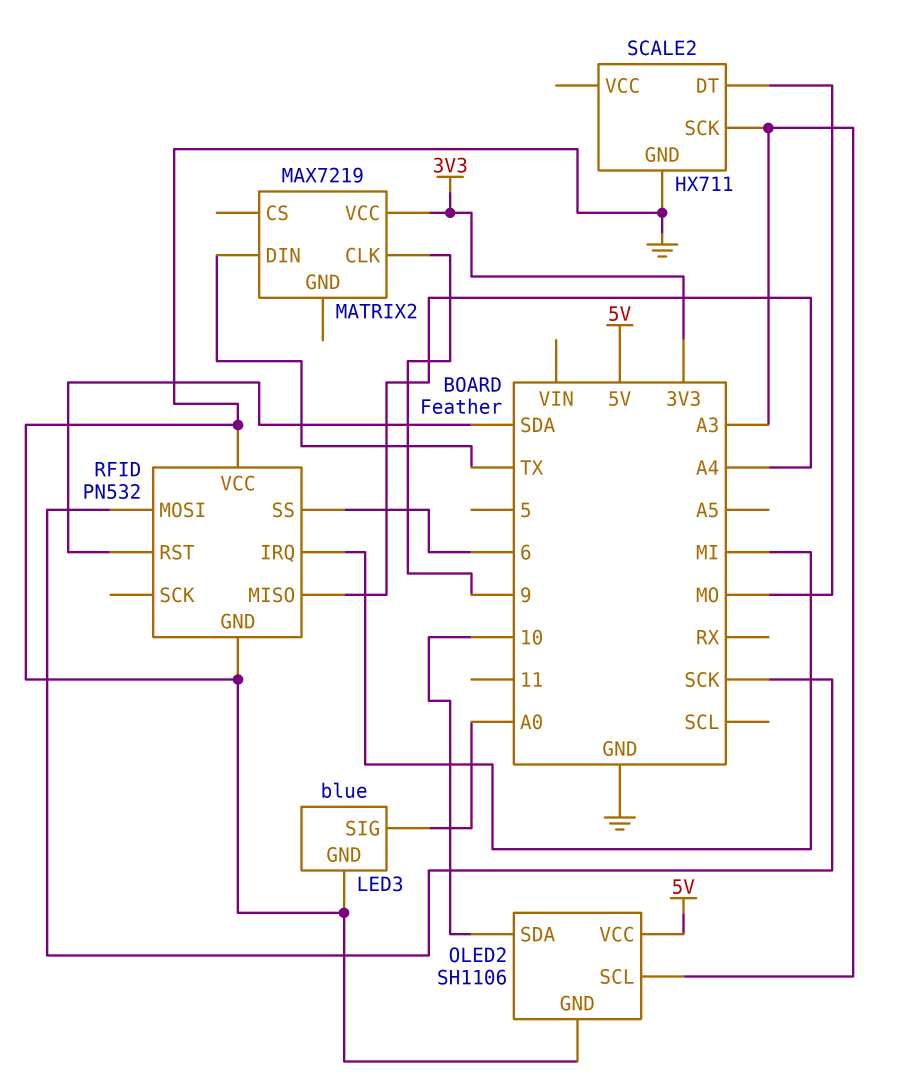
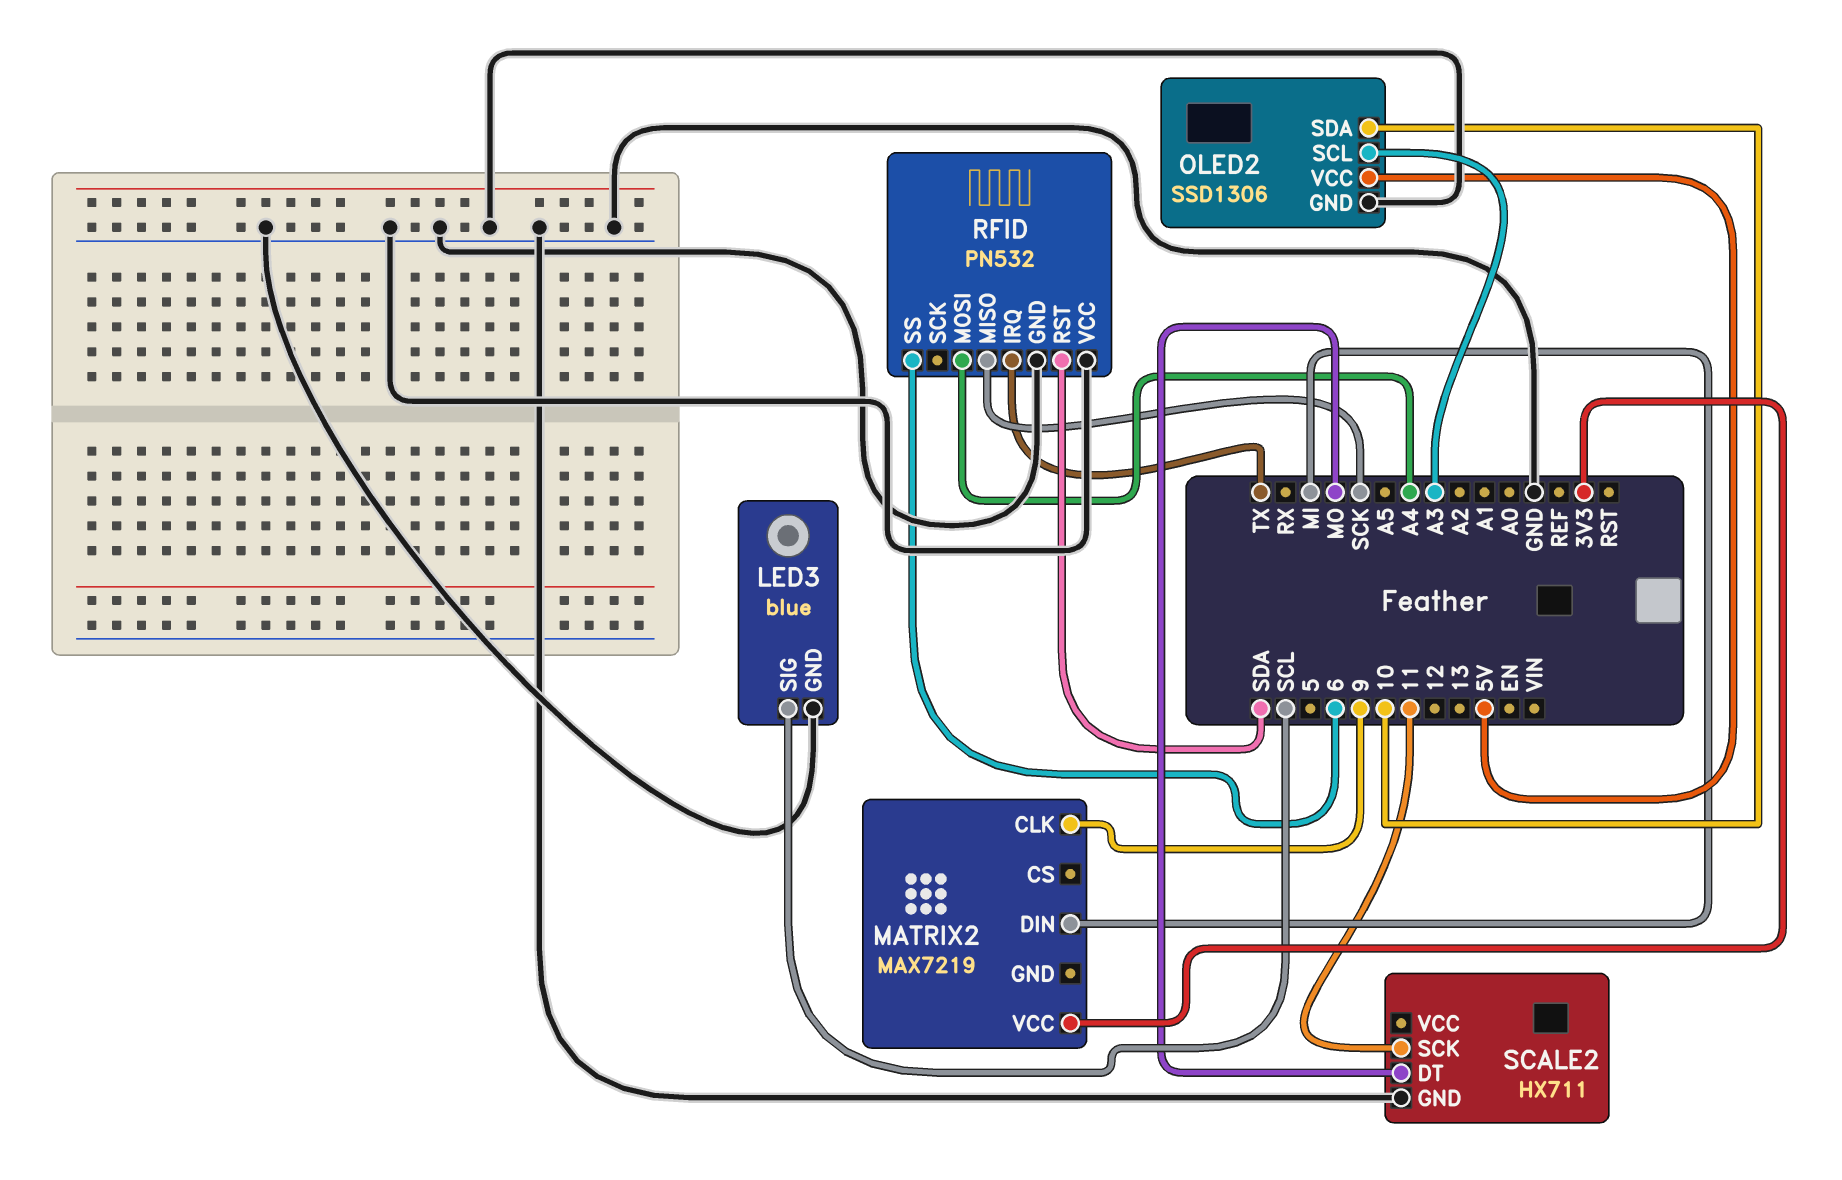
LED3 pin SIG: A0 -> SCL
MATRIX2 pin DIN: TX -> MI
OLED2: SH1106 -> SSD1306
RFID pin IRQ: MI -> TX
RFID pin MISO: A4 -> SCK
RFID pin MOSI: SCK -> A4
SCALE2 pin SCK: A3 -> 11

